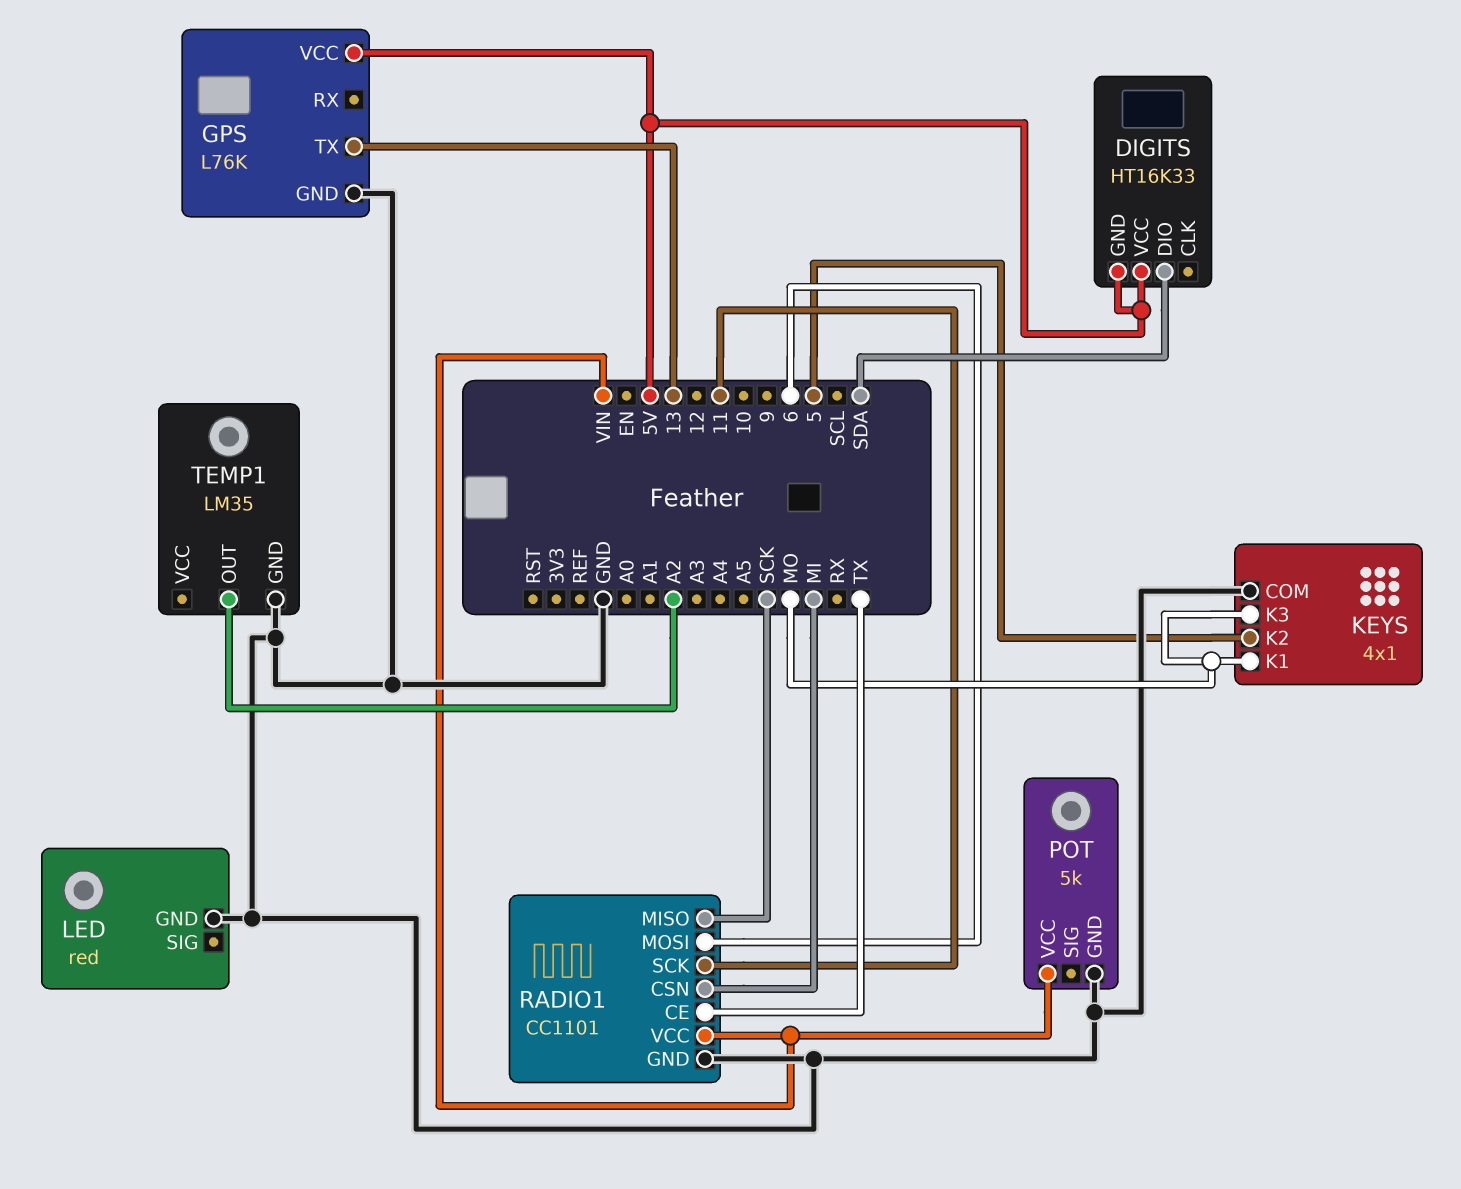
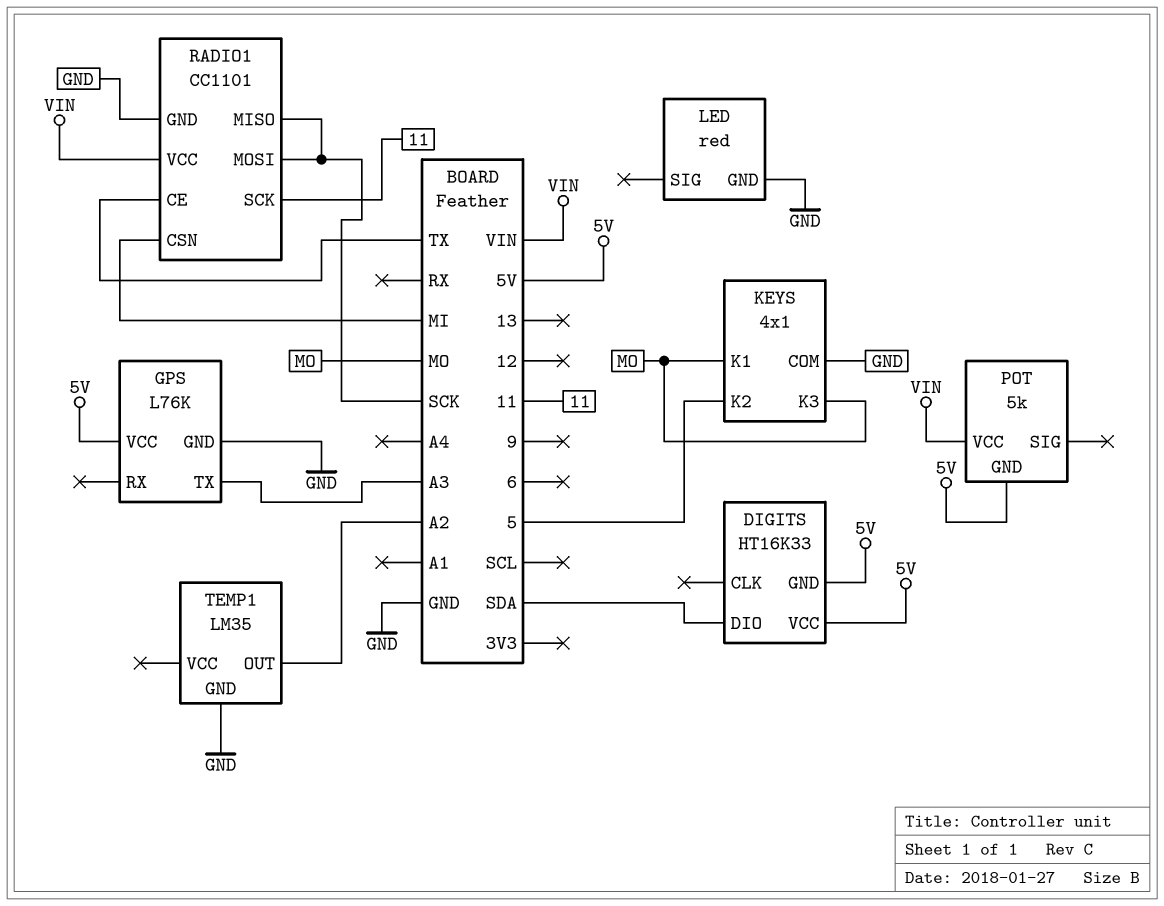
GPS pin TX: 13 -> A3
POT pin GND: GND -> 5V
RADIO1 pin MOSI: 6 -> SCK

